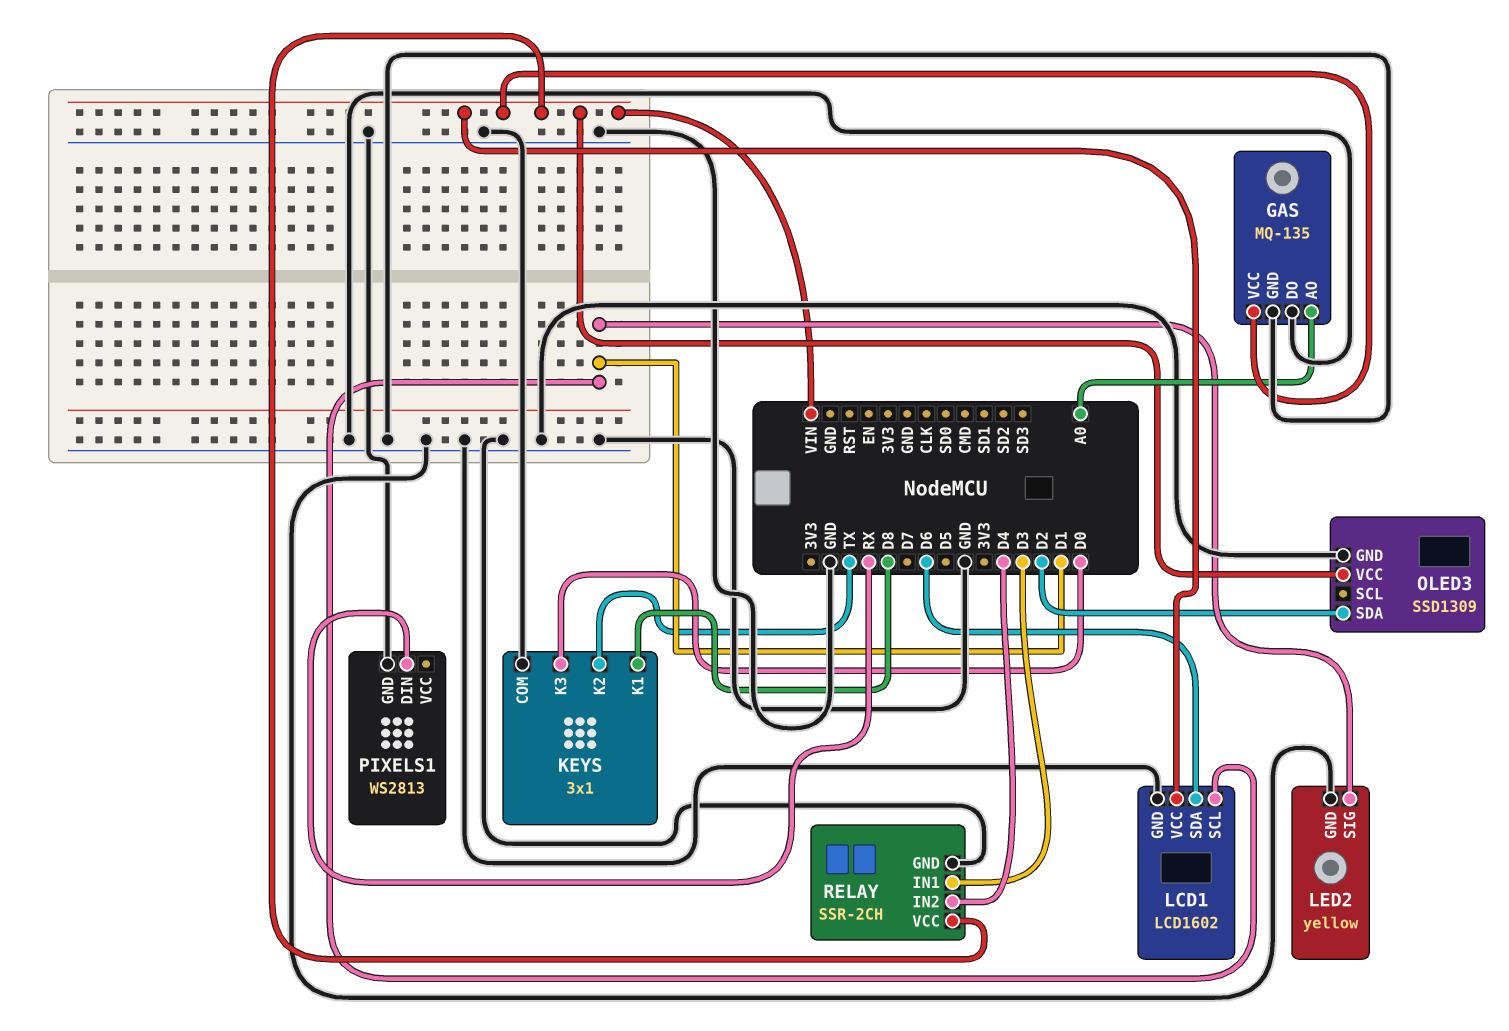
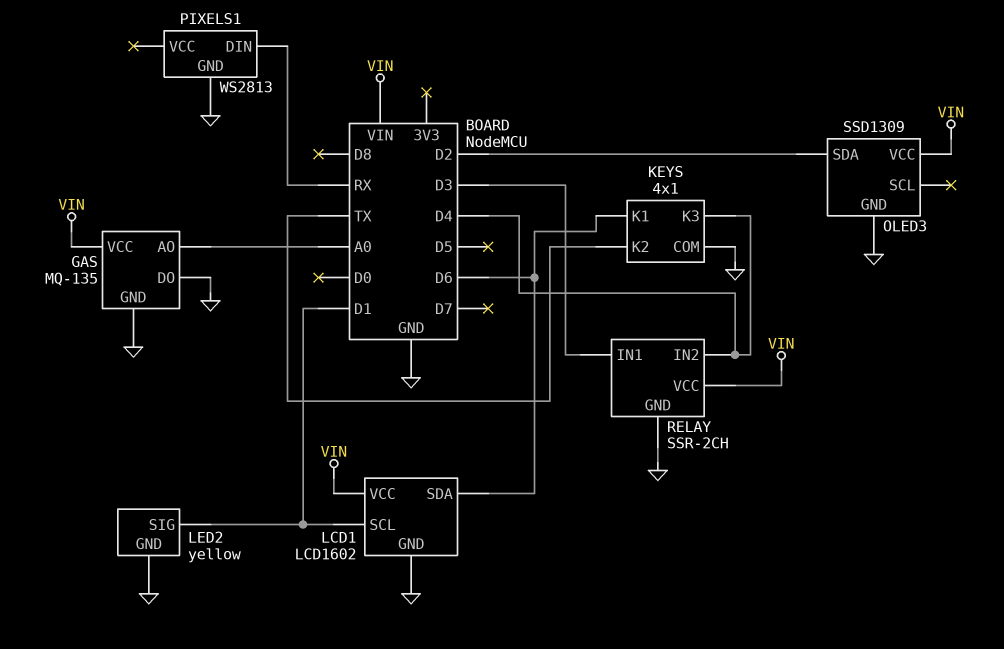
KEYS: 3x1 -> 4x1
KEYS pin K1: D8 -> D6
KEYS pin K3: D0 -> D4

